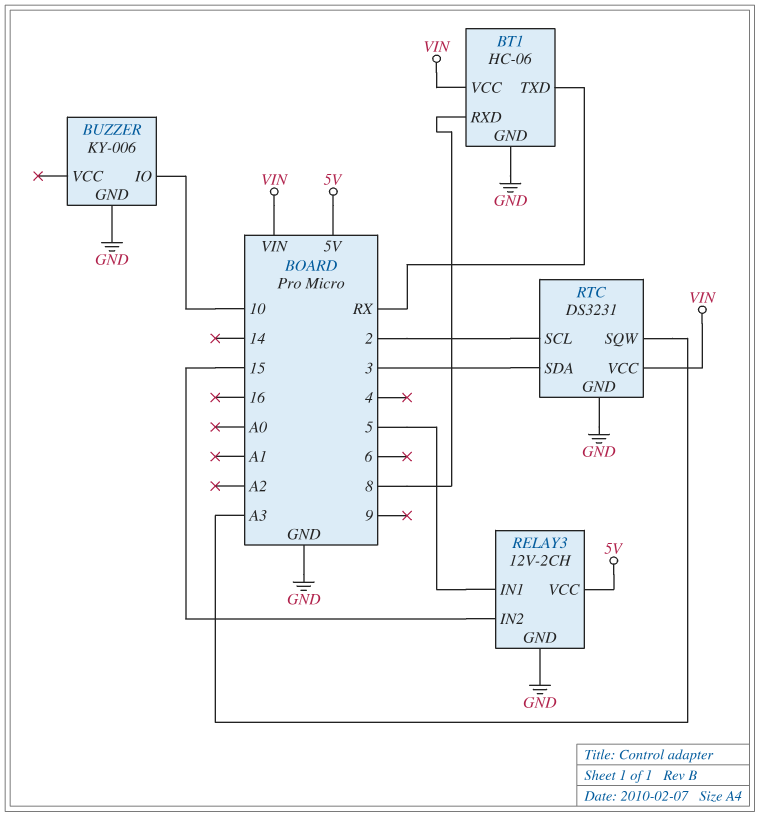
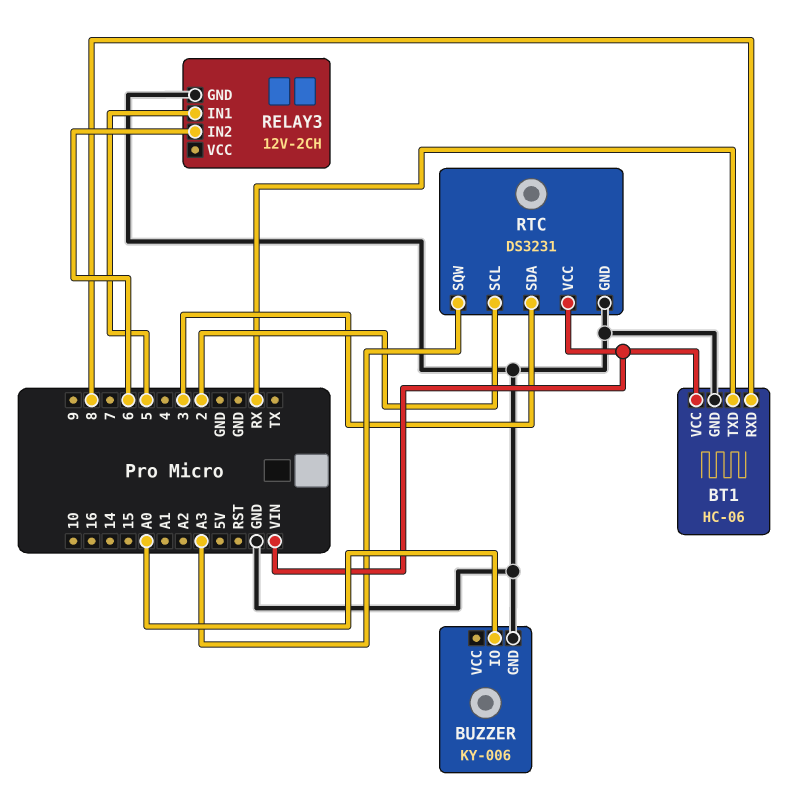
BUZZER pin IO: 10 -> A0
RELAY3 pin IN2: 15 -> 6
RELAY3 pin VCC: 5V -> none

